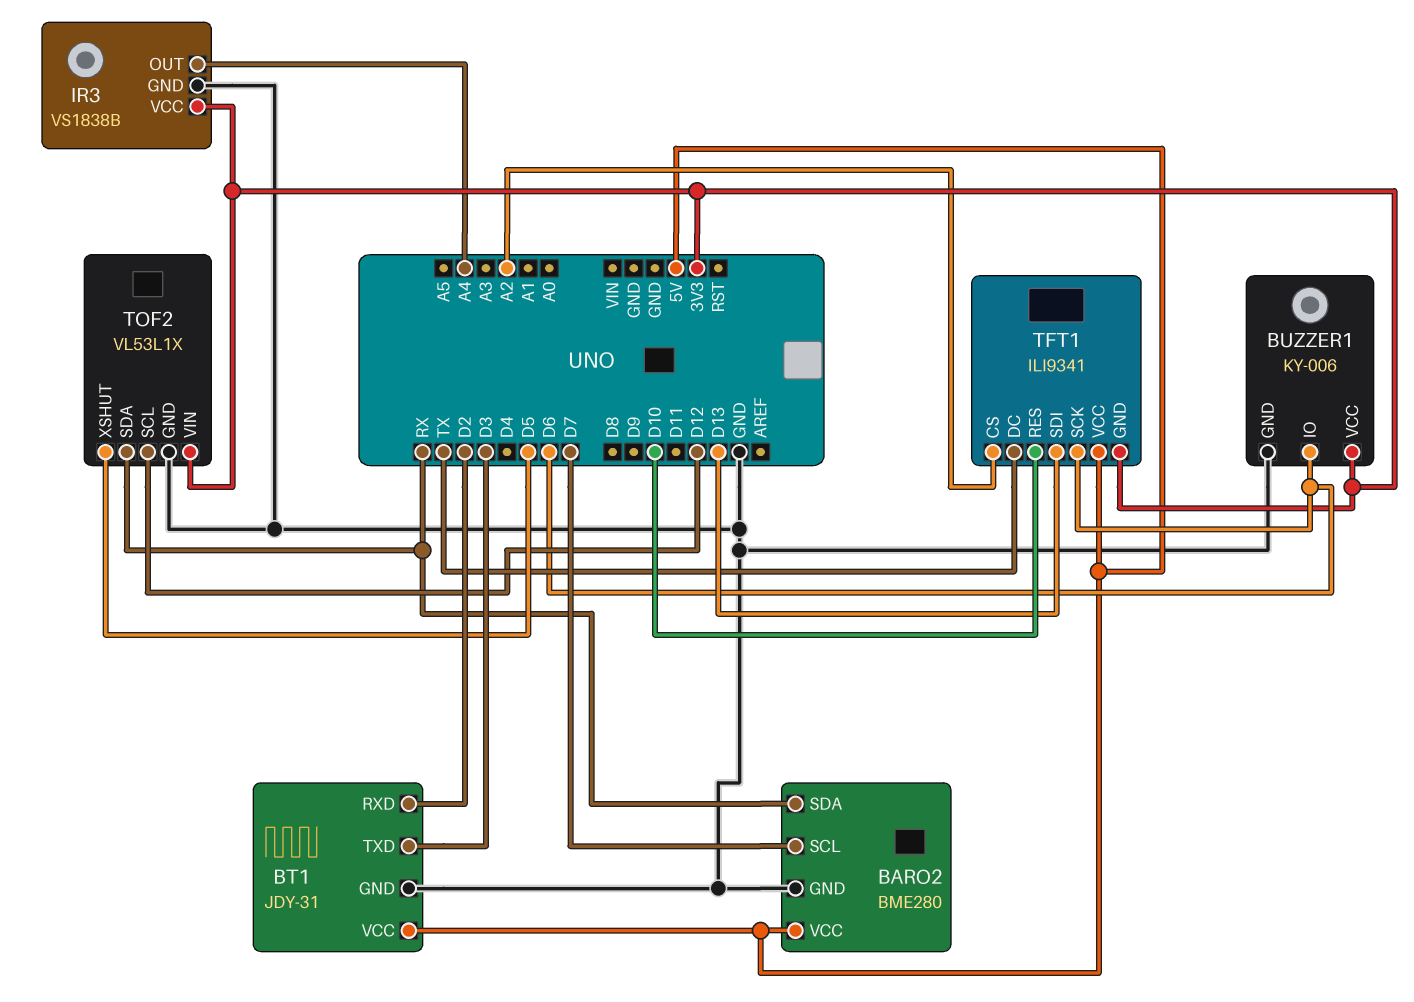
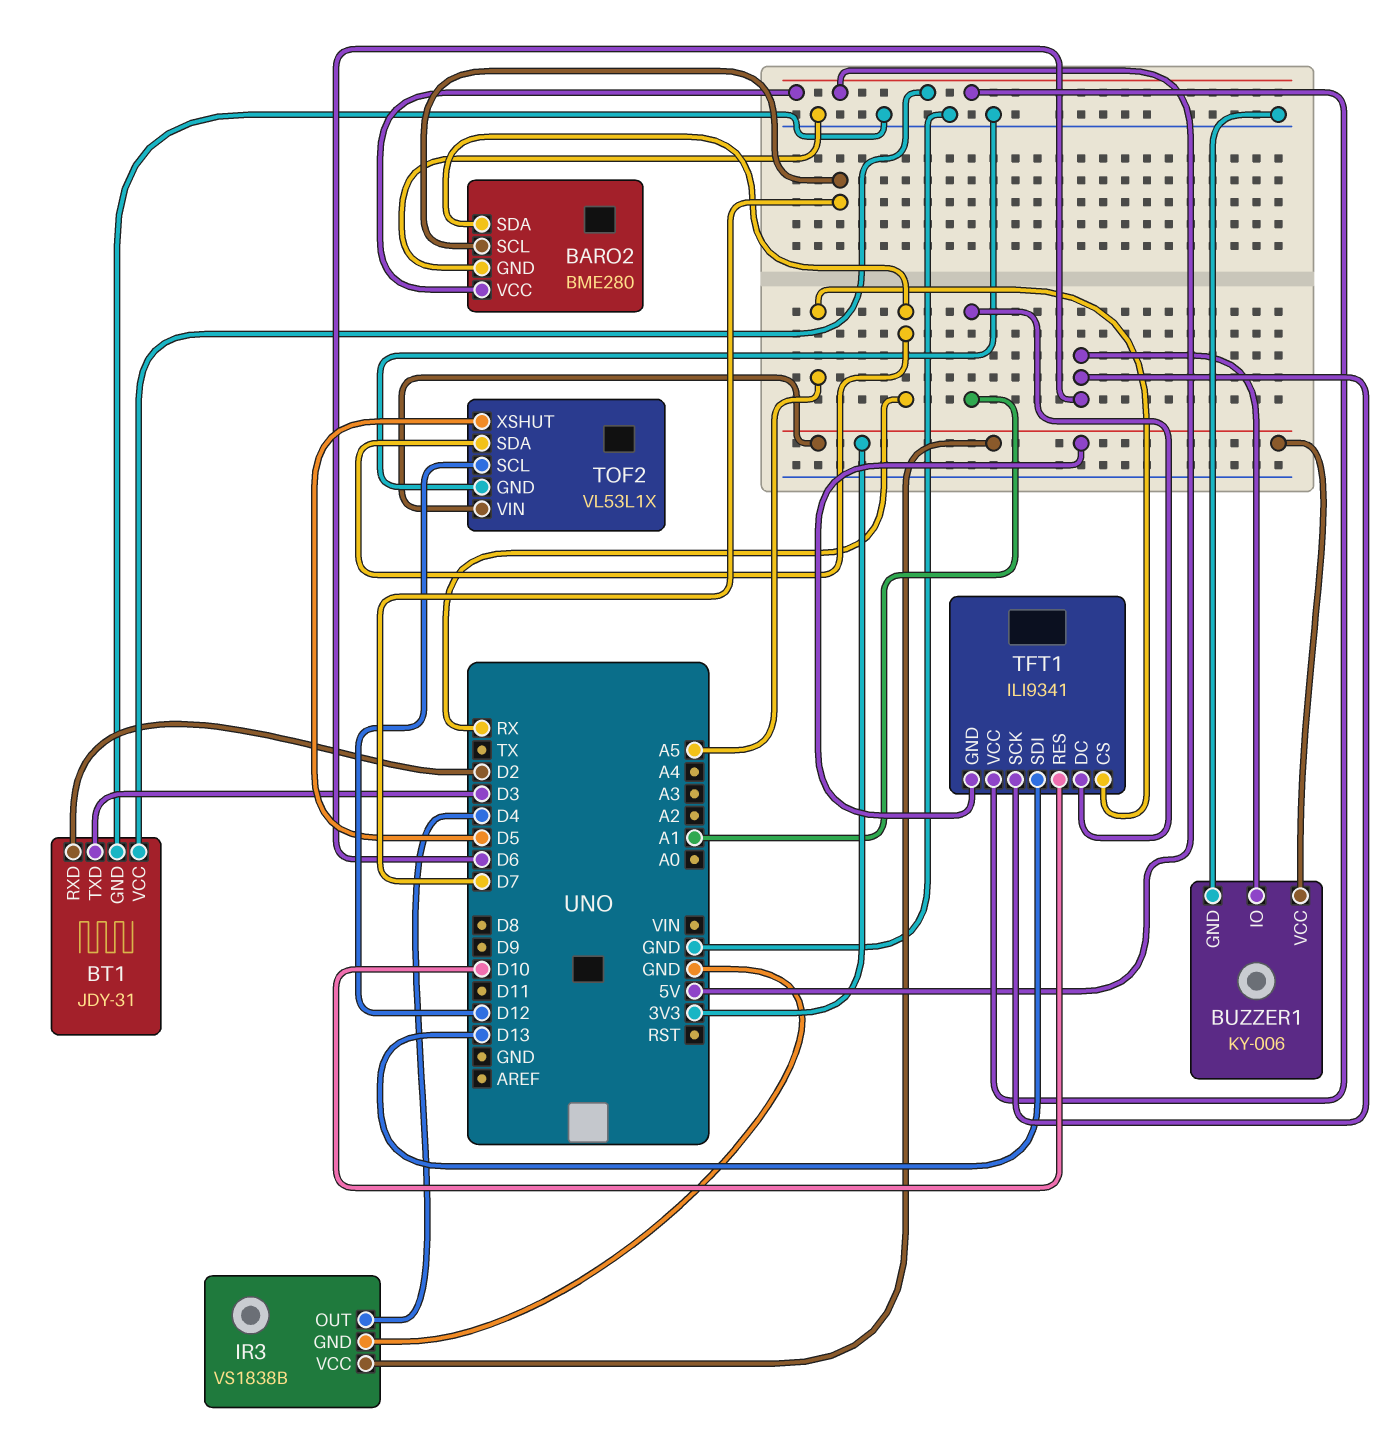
IR3 pin OUT: A4 -> D4
TFT1 pin CS: A2 -> A5
TFT1 pin DC: TX -> A1

